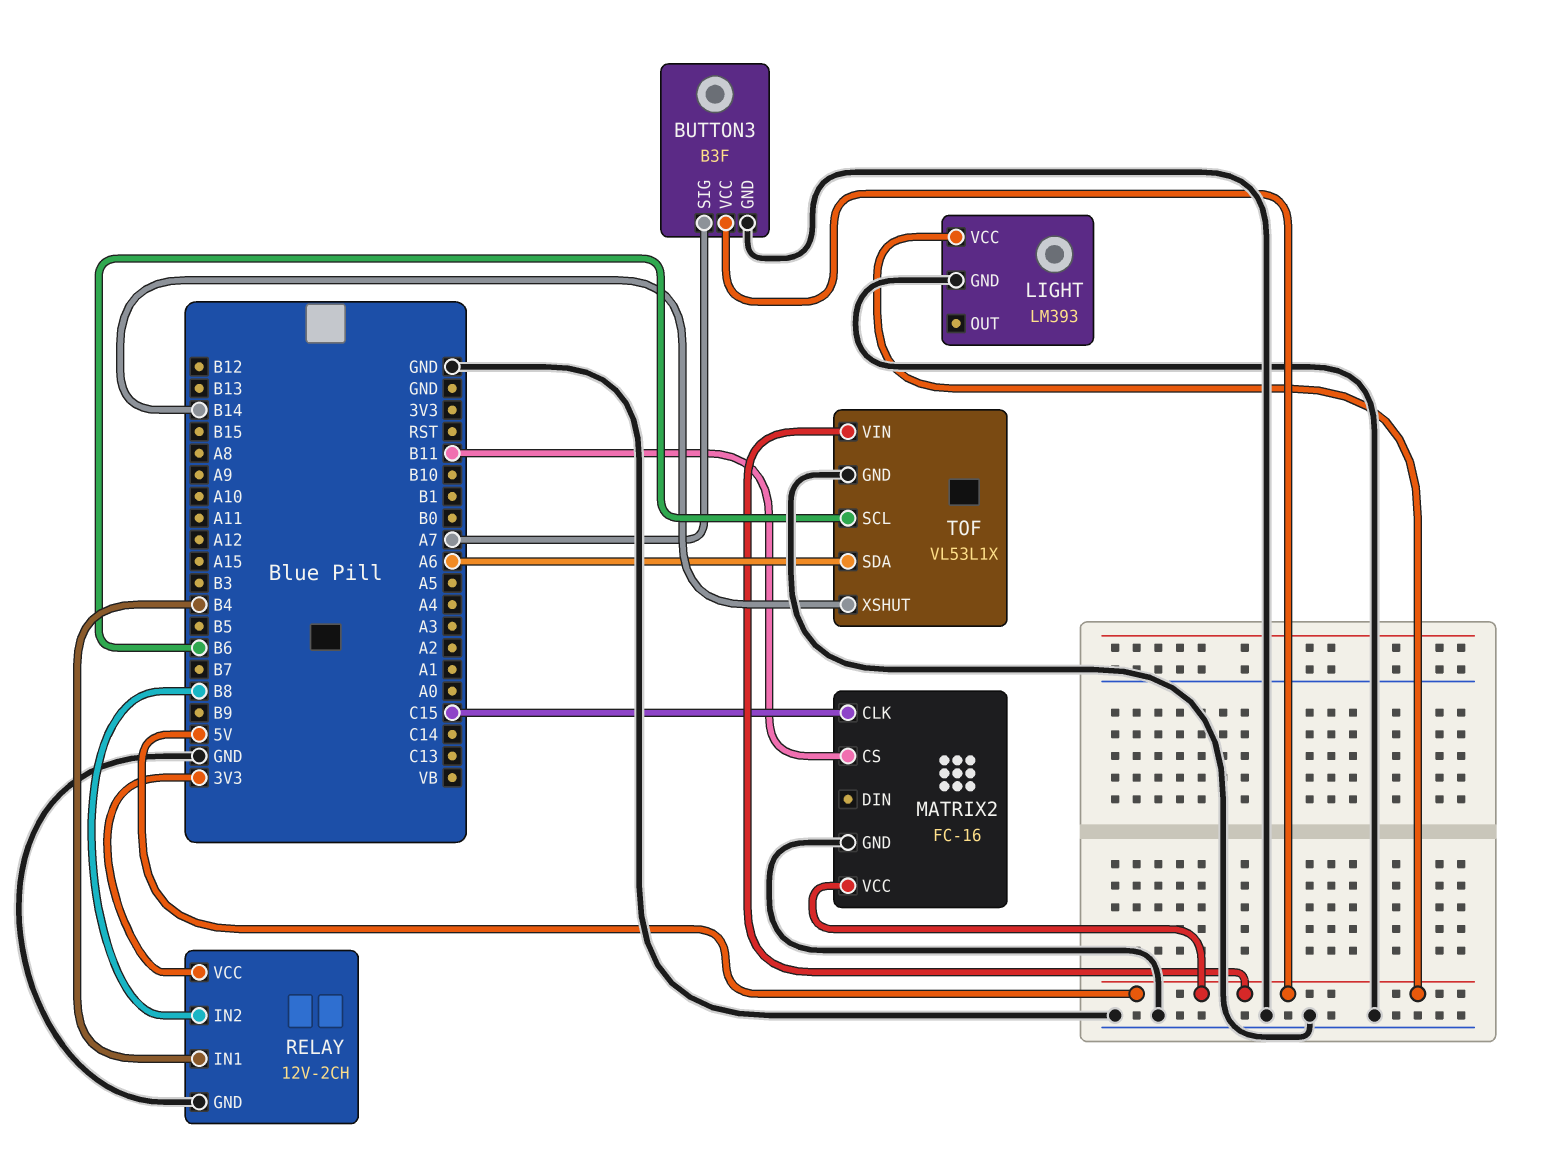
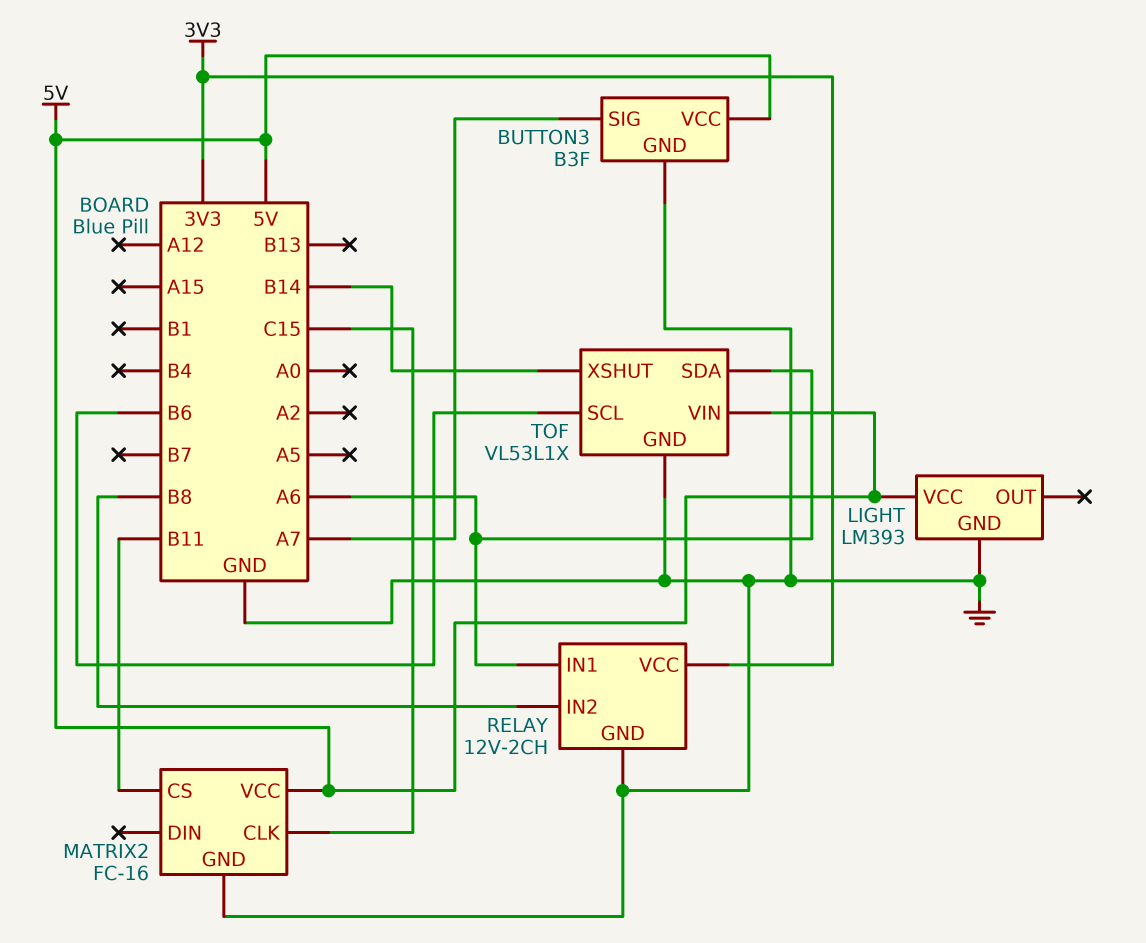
RELAY pin IN1: B4 -> A6

